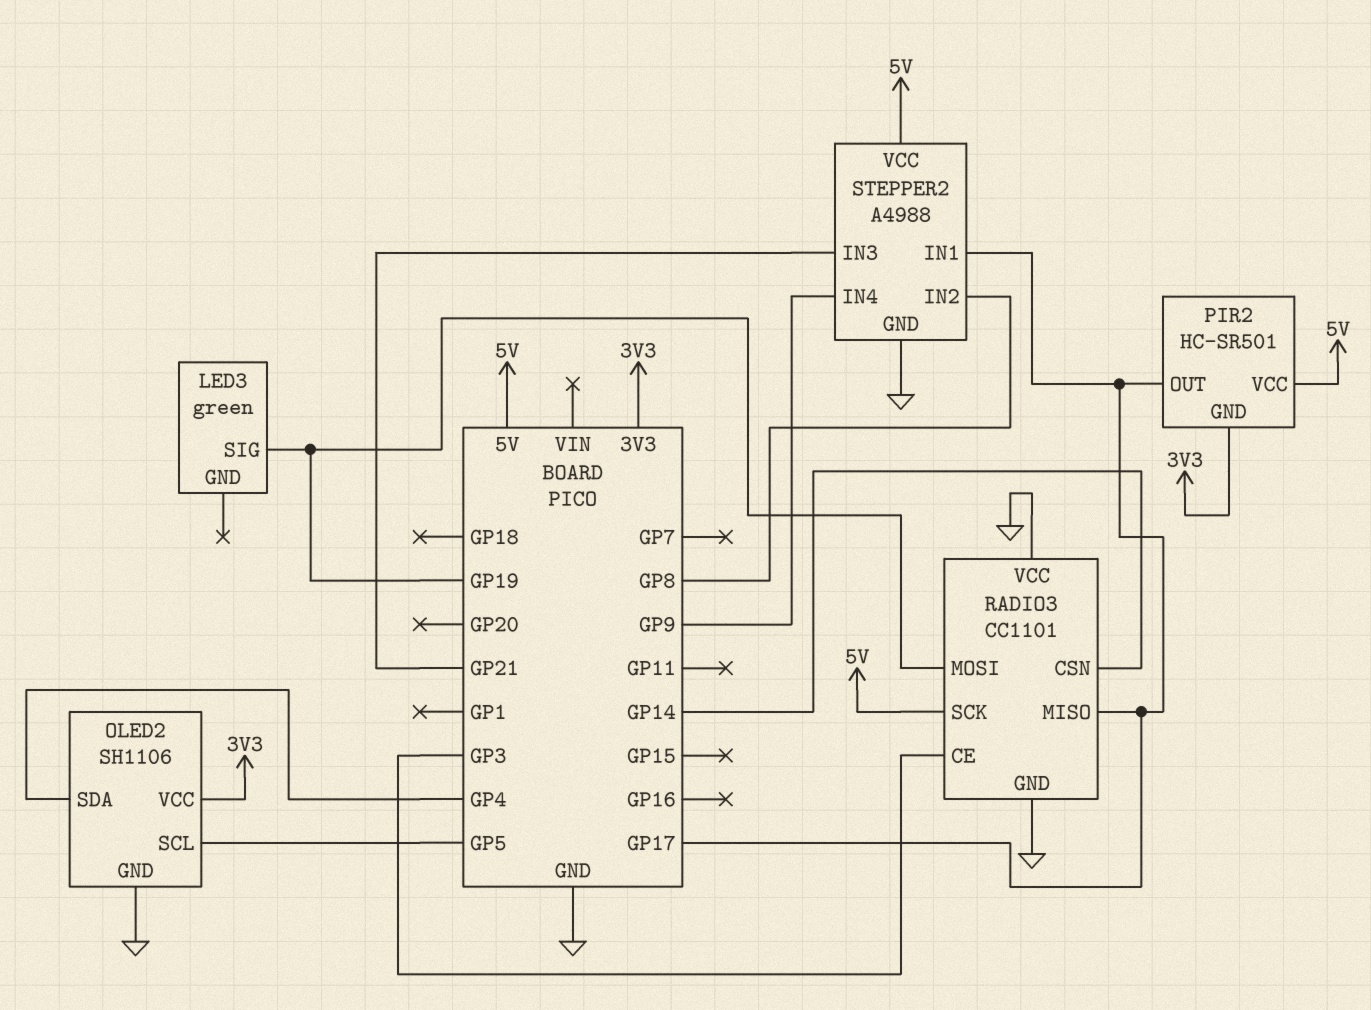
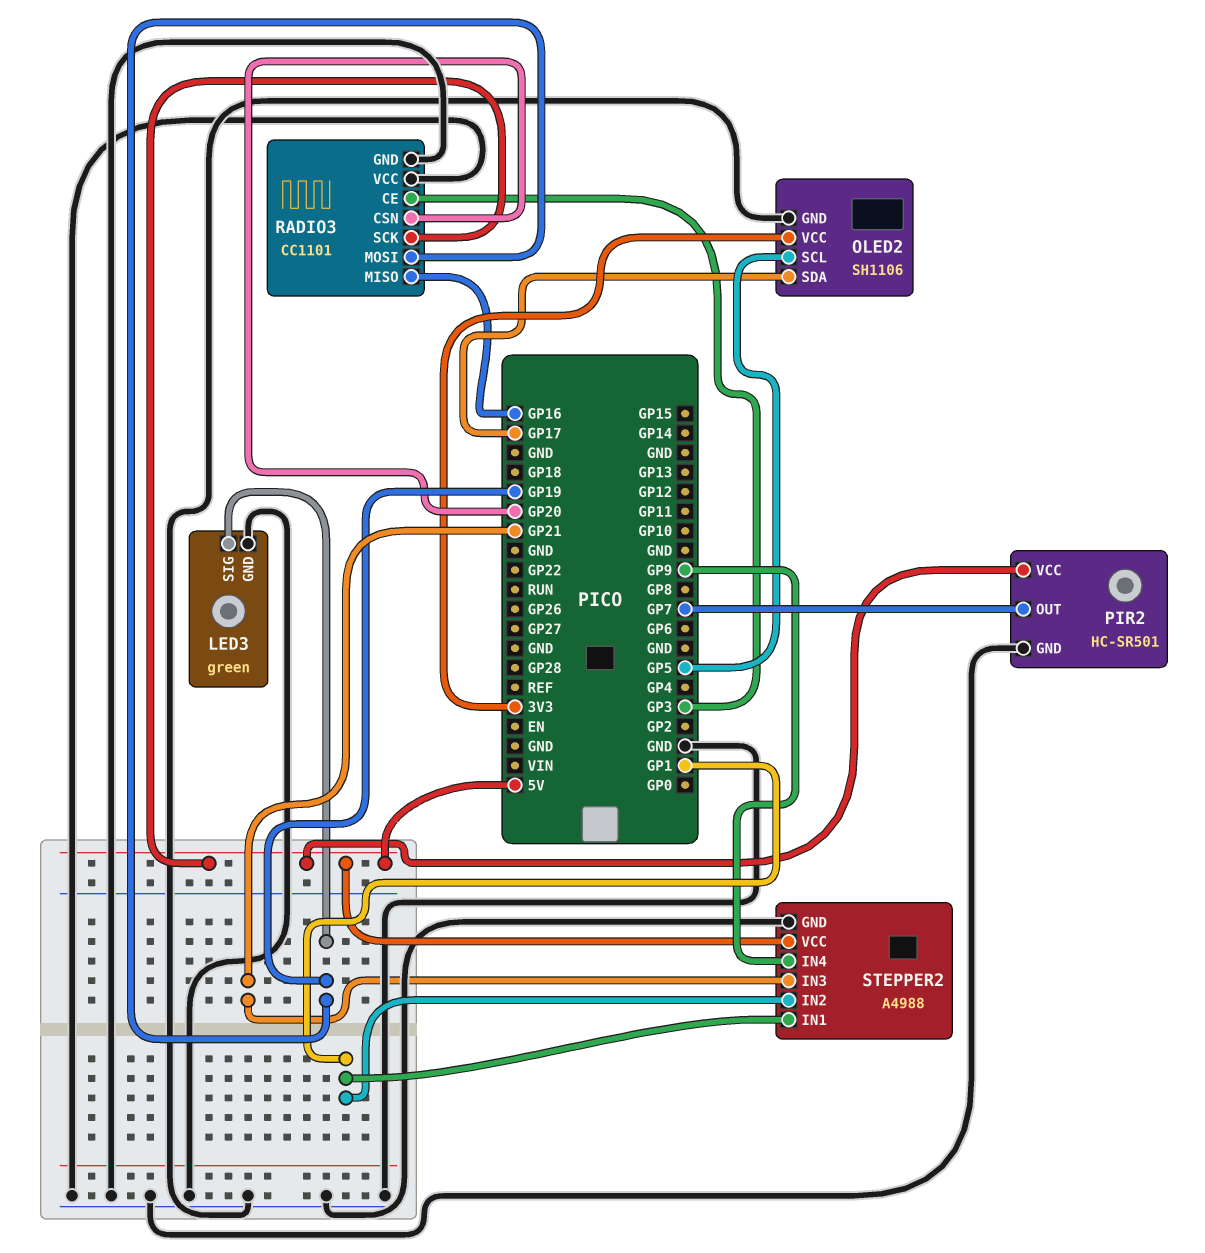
LED3 pin GND: none -> GND
OLED2 pin SDA: GP4 -> GP17
PIR2 pin GND: 3V3 -> GND
PIR2 pin OUT: GP17 -> GP7
RADIO3 pin CSN: GP14 -> GP20
RADIO3 pin MISO: GP17 -> GP16
STEPPER2 pin IN1: GP17 -> GP1
STEPPER2 pin IN2: GP8 -> GP1

